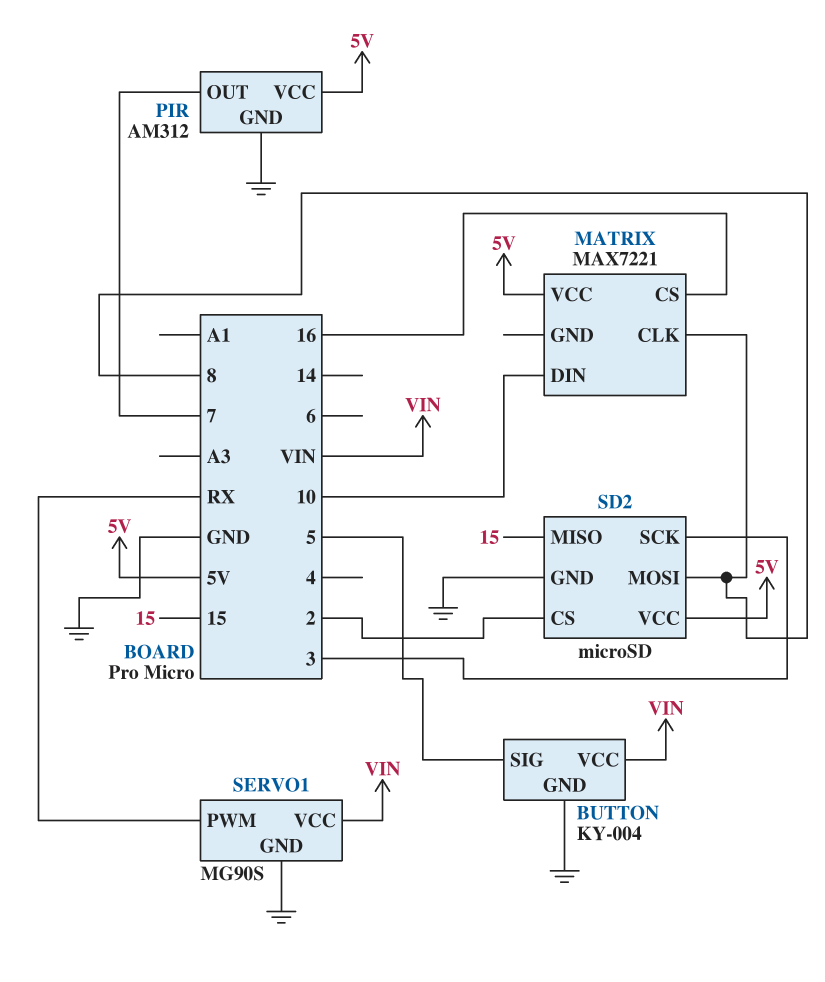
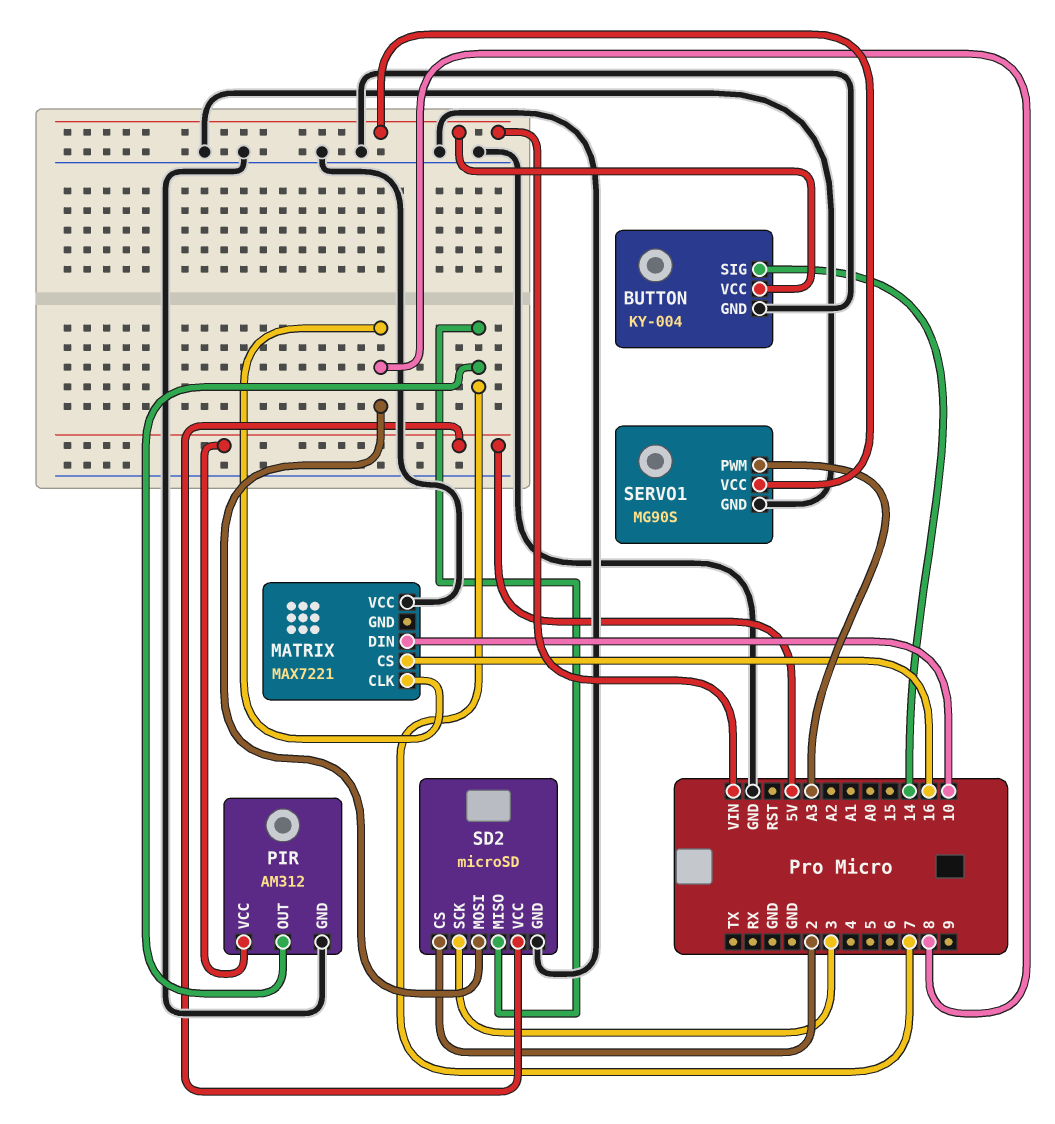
BUTTON pin SIG: 5 -> 14
MATRIX pin VCC: 5V -> GND
SD2 pin MISO: 15 -> 7
SERVO1 pin PWM: RX -> A3

